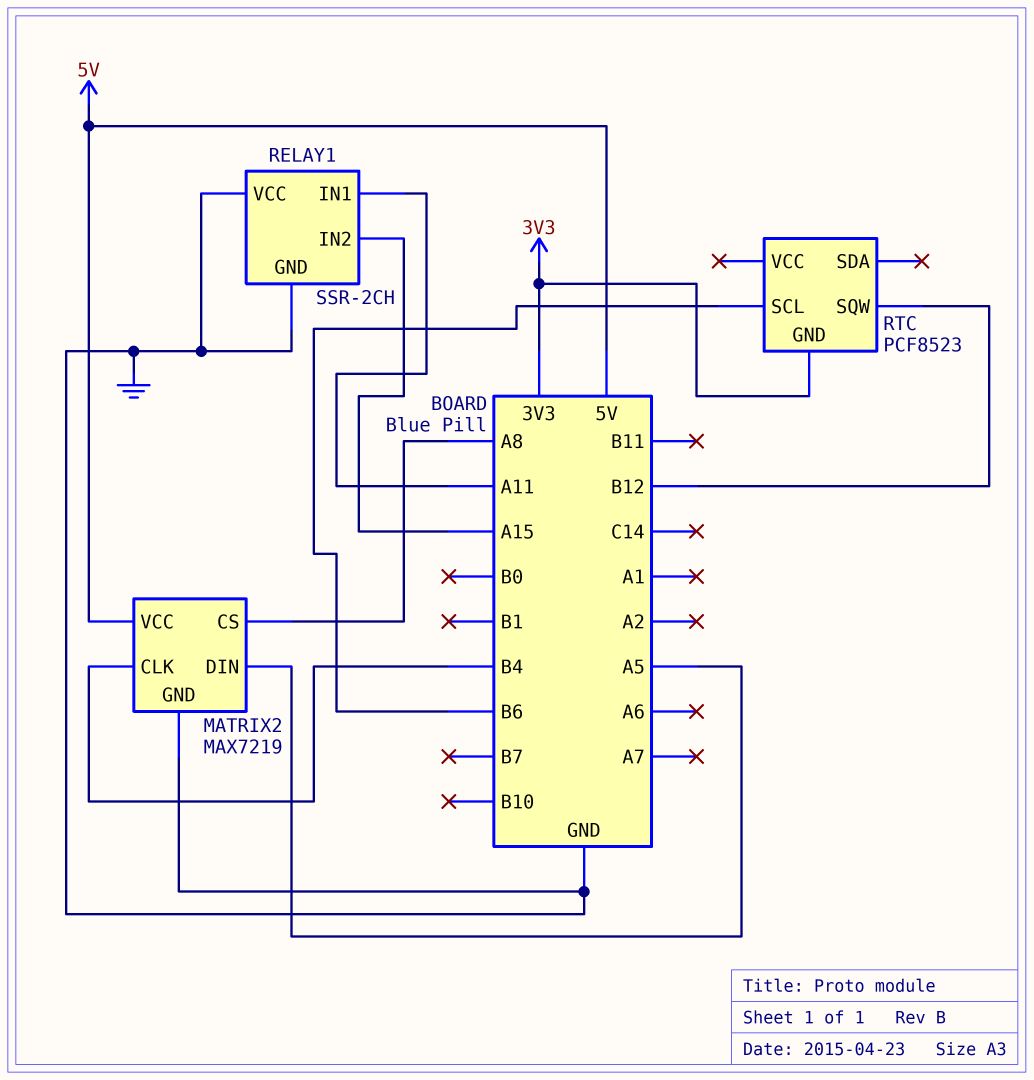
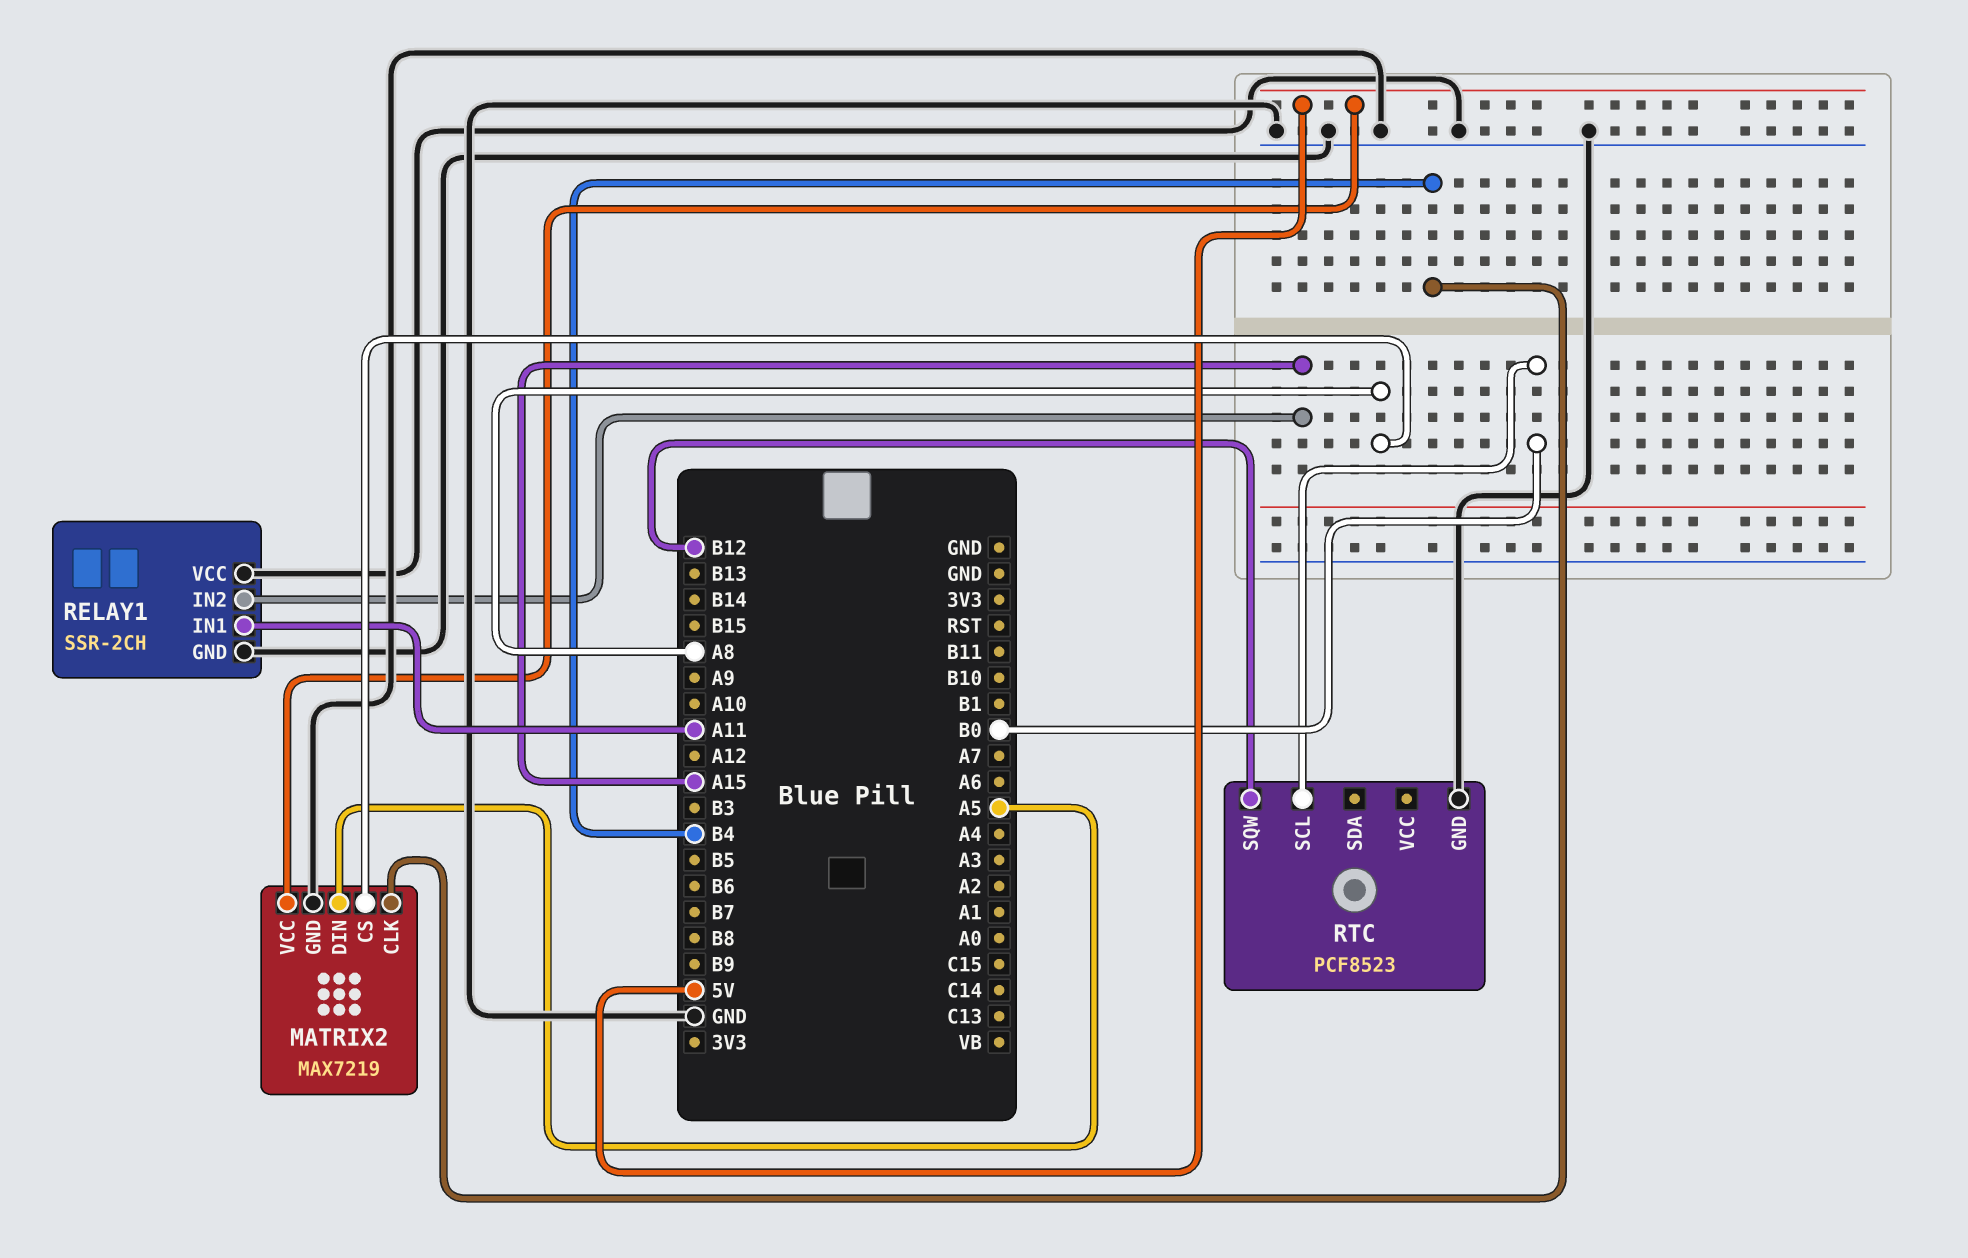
RTC pin GND: 3V3 -> GND
RTC pin SCL: B6 -> B0

